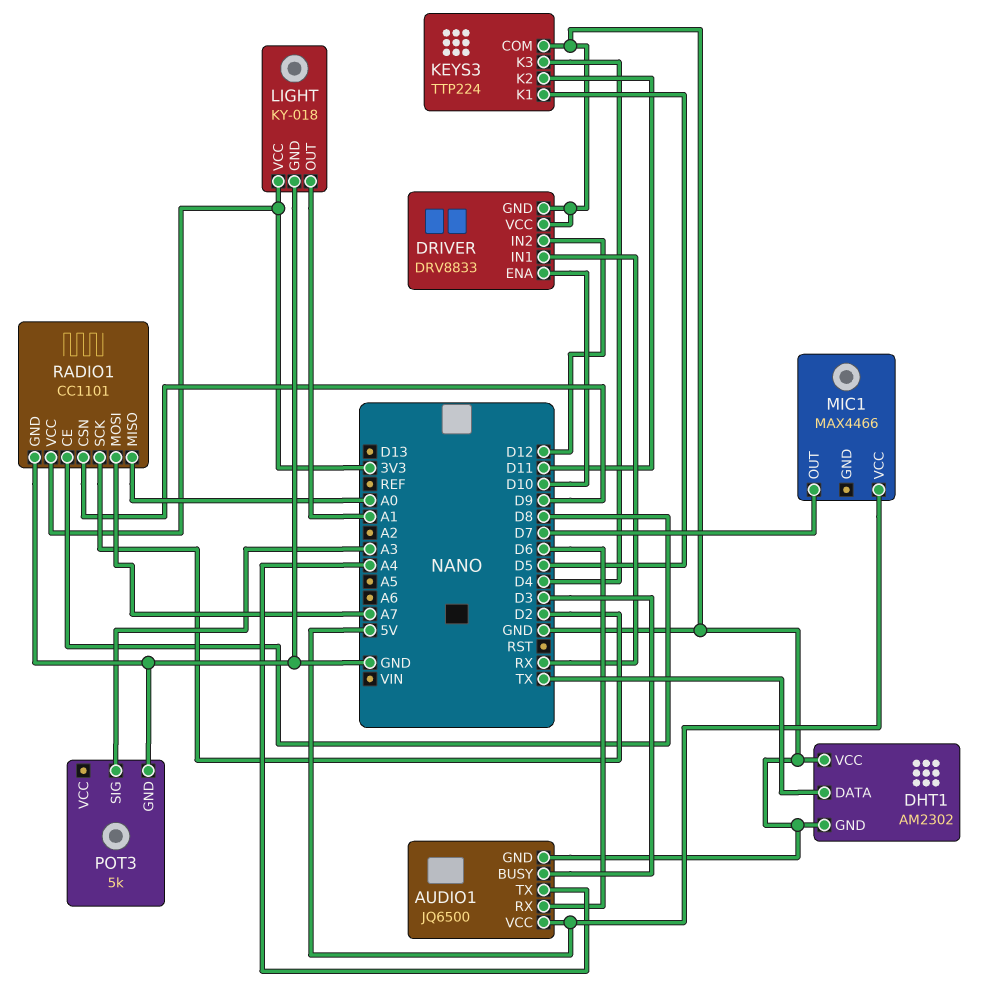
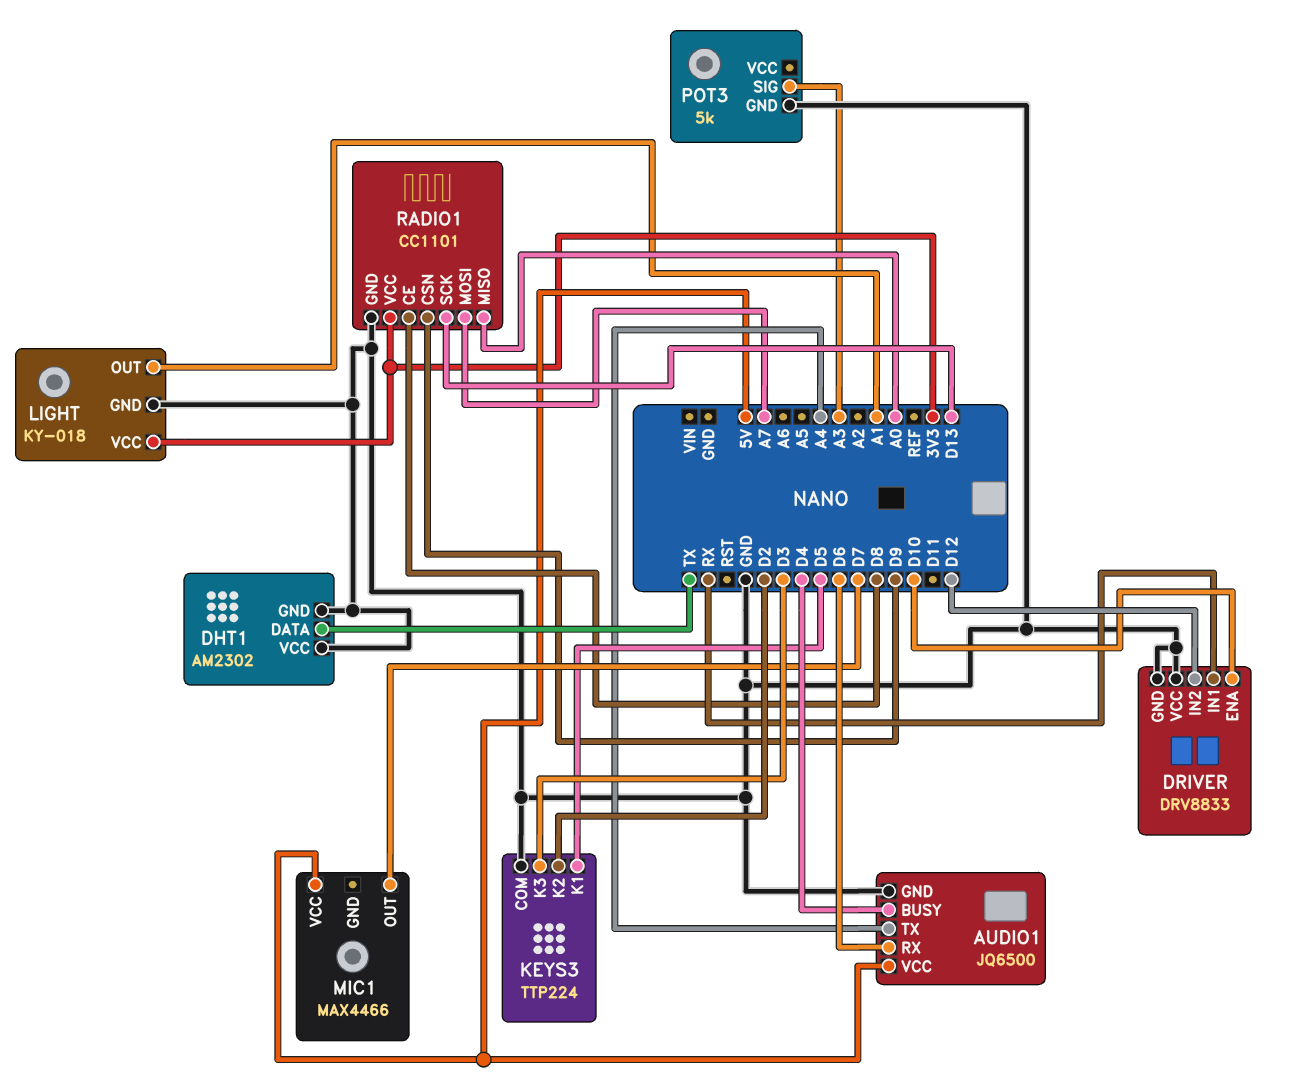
AUDIO1 pin BUSY: D3 -> D4
KEYS3 pin K2: D11 -> D2
KEYS3 pin K3: D4 -> D3
RADIO1 pin SCK: D2 -> D13

